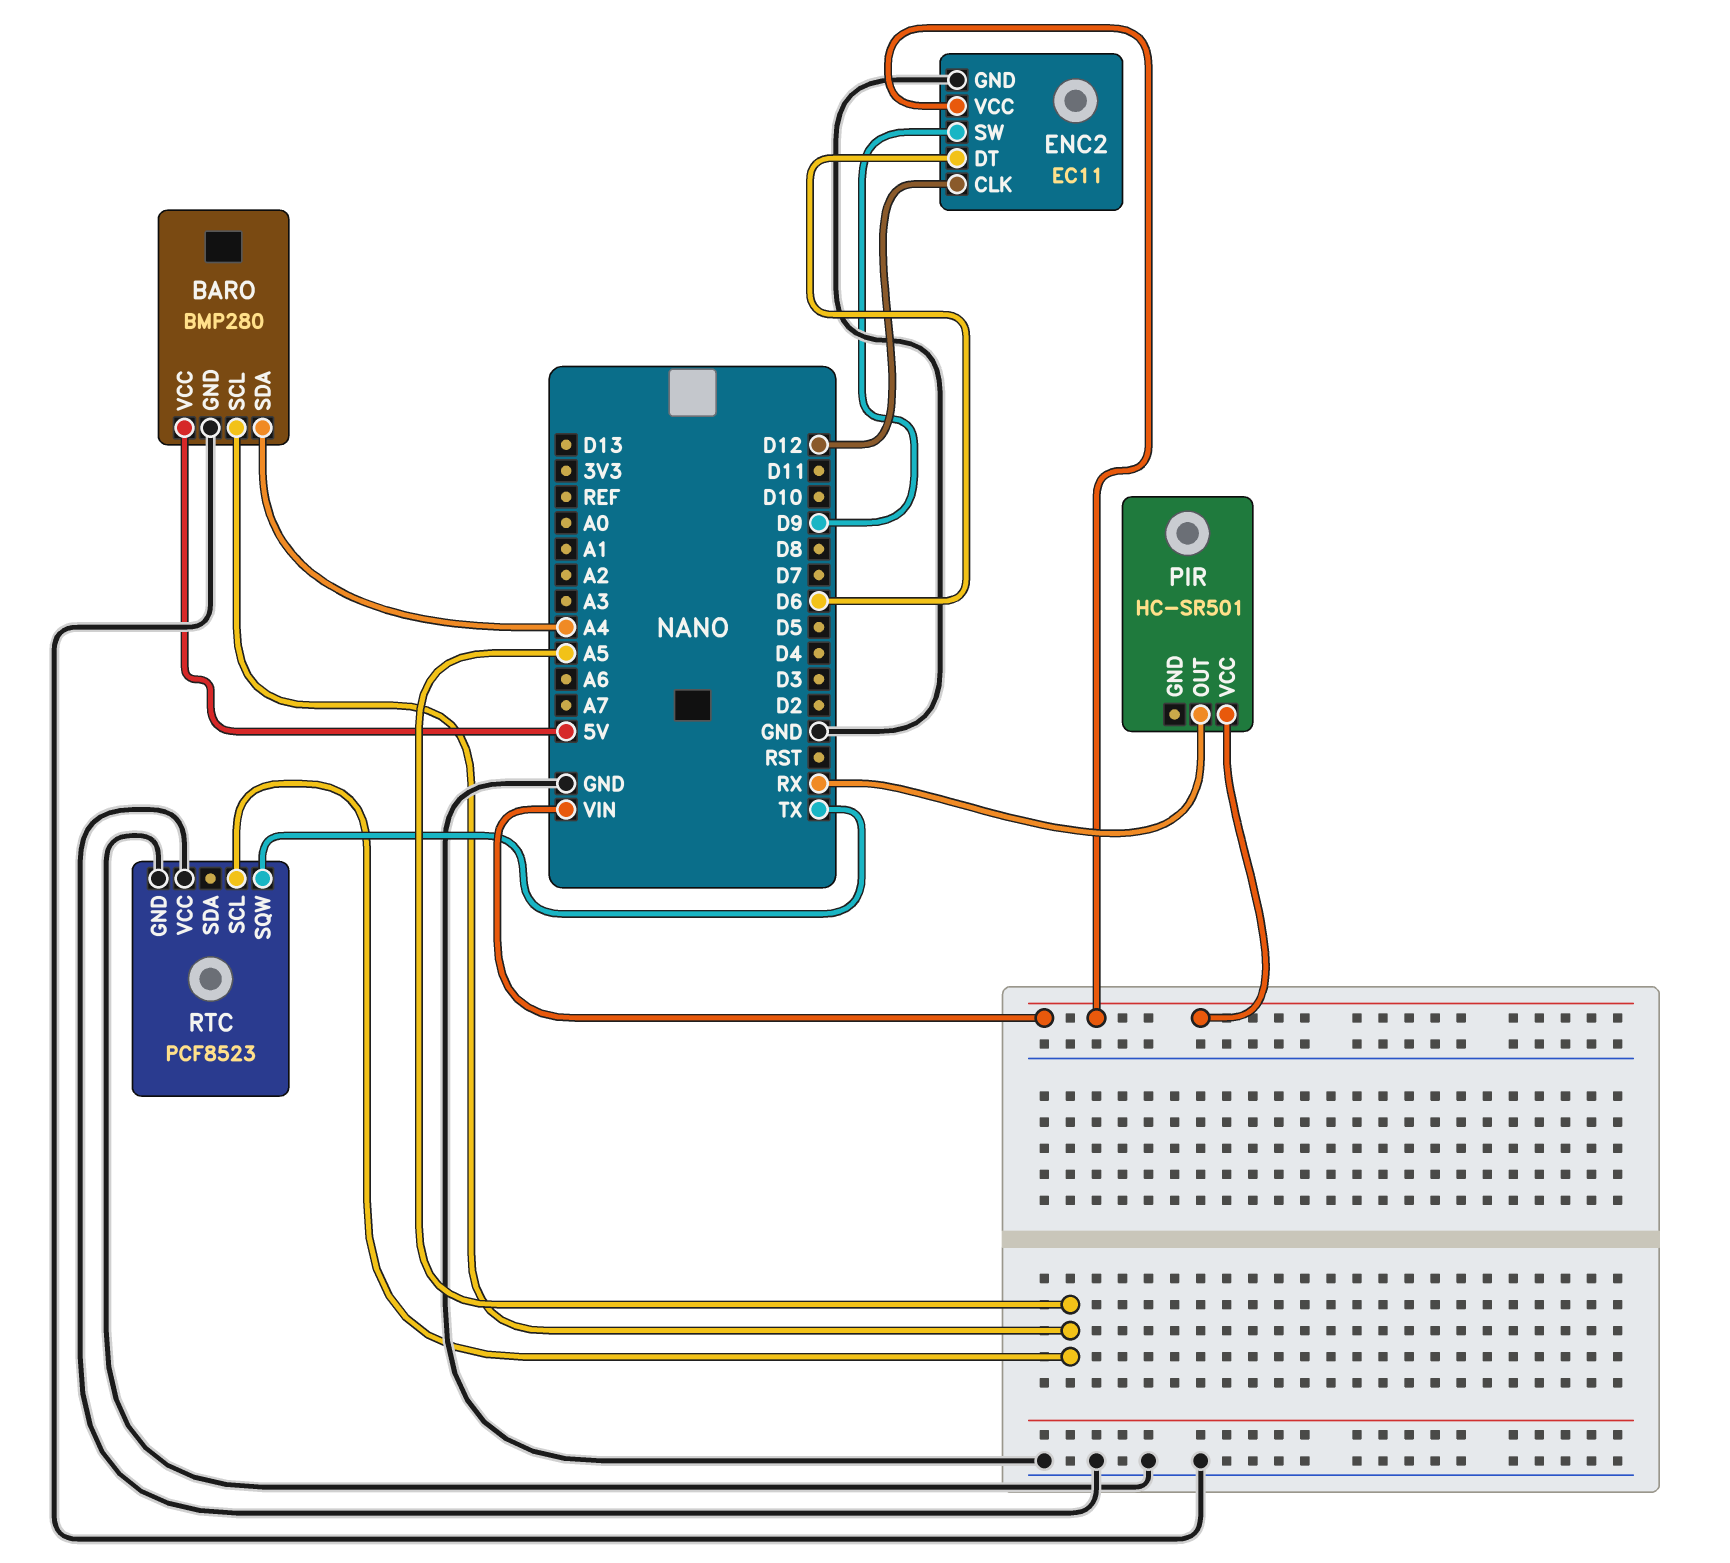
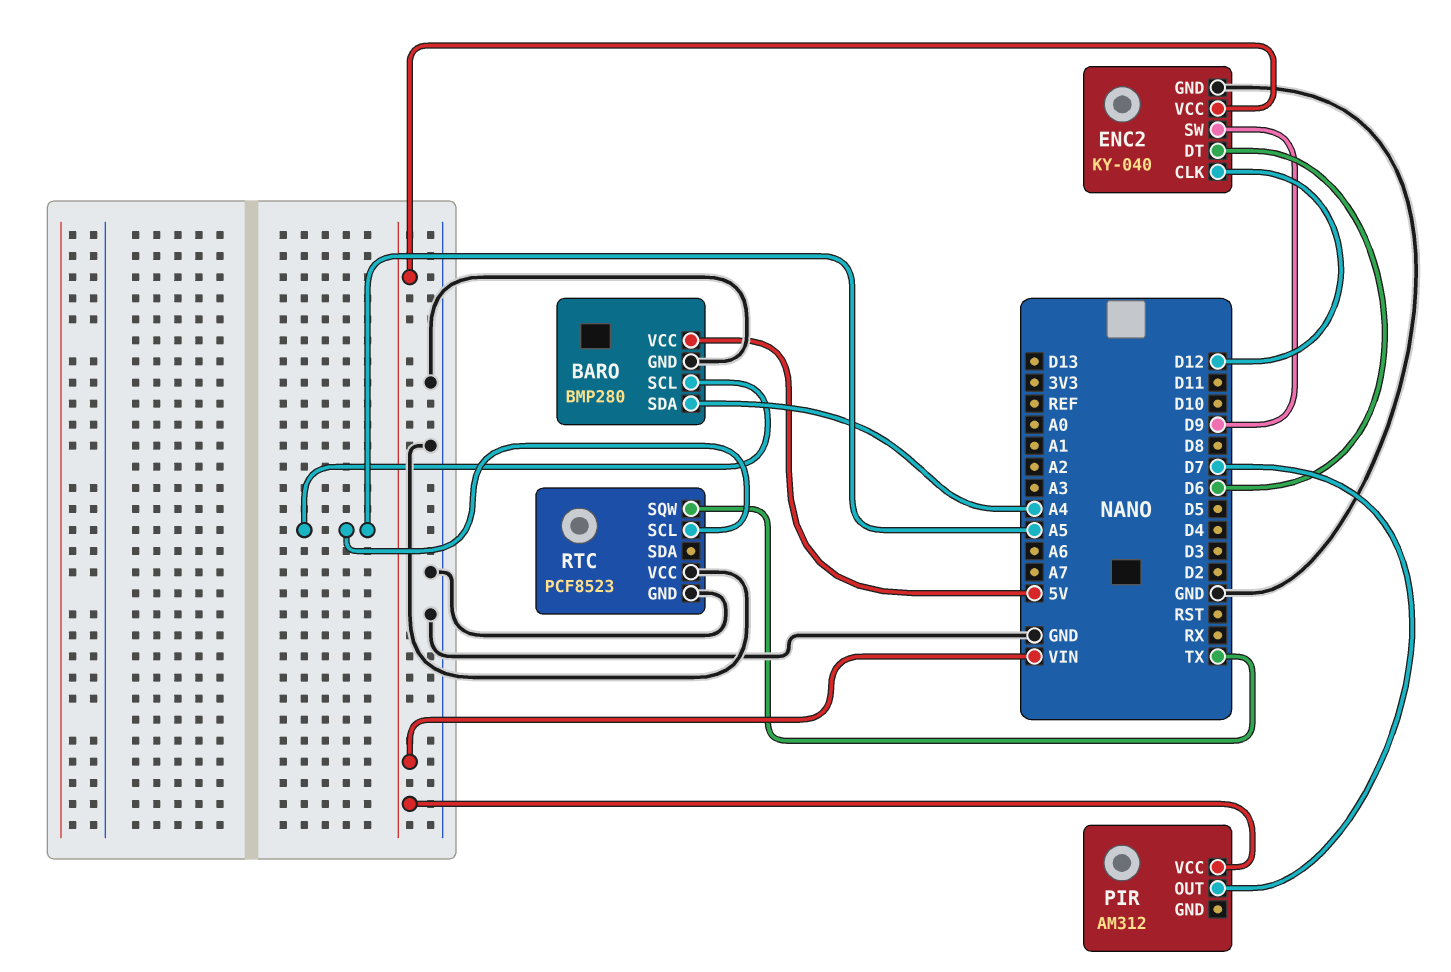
ENC2: EC11 -> KY-040
PIR: HC-SR501 -> AM312
PIR pin OUT: RX -> D7

